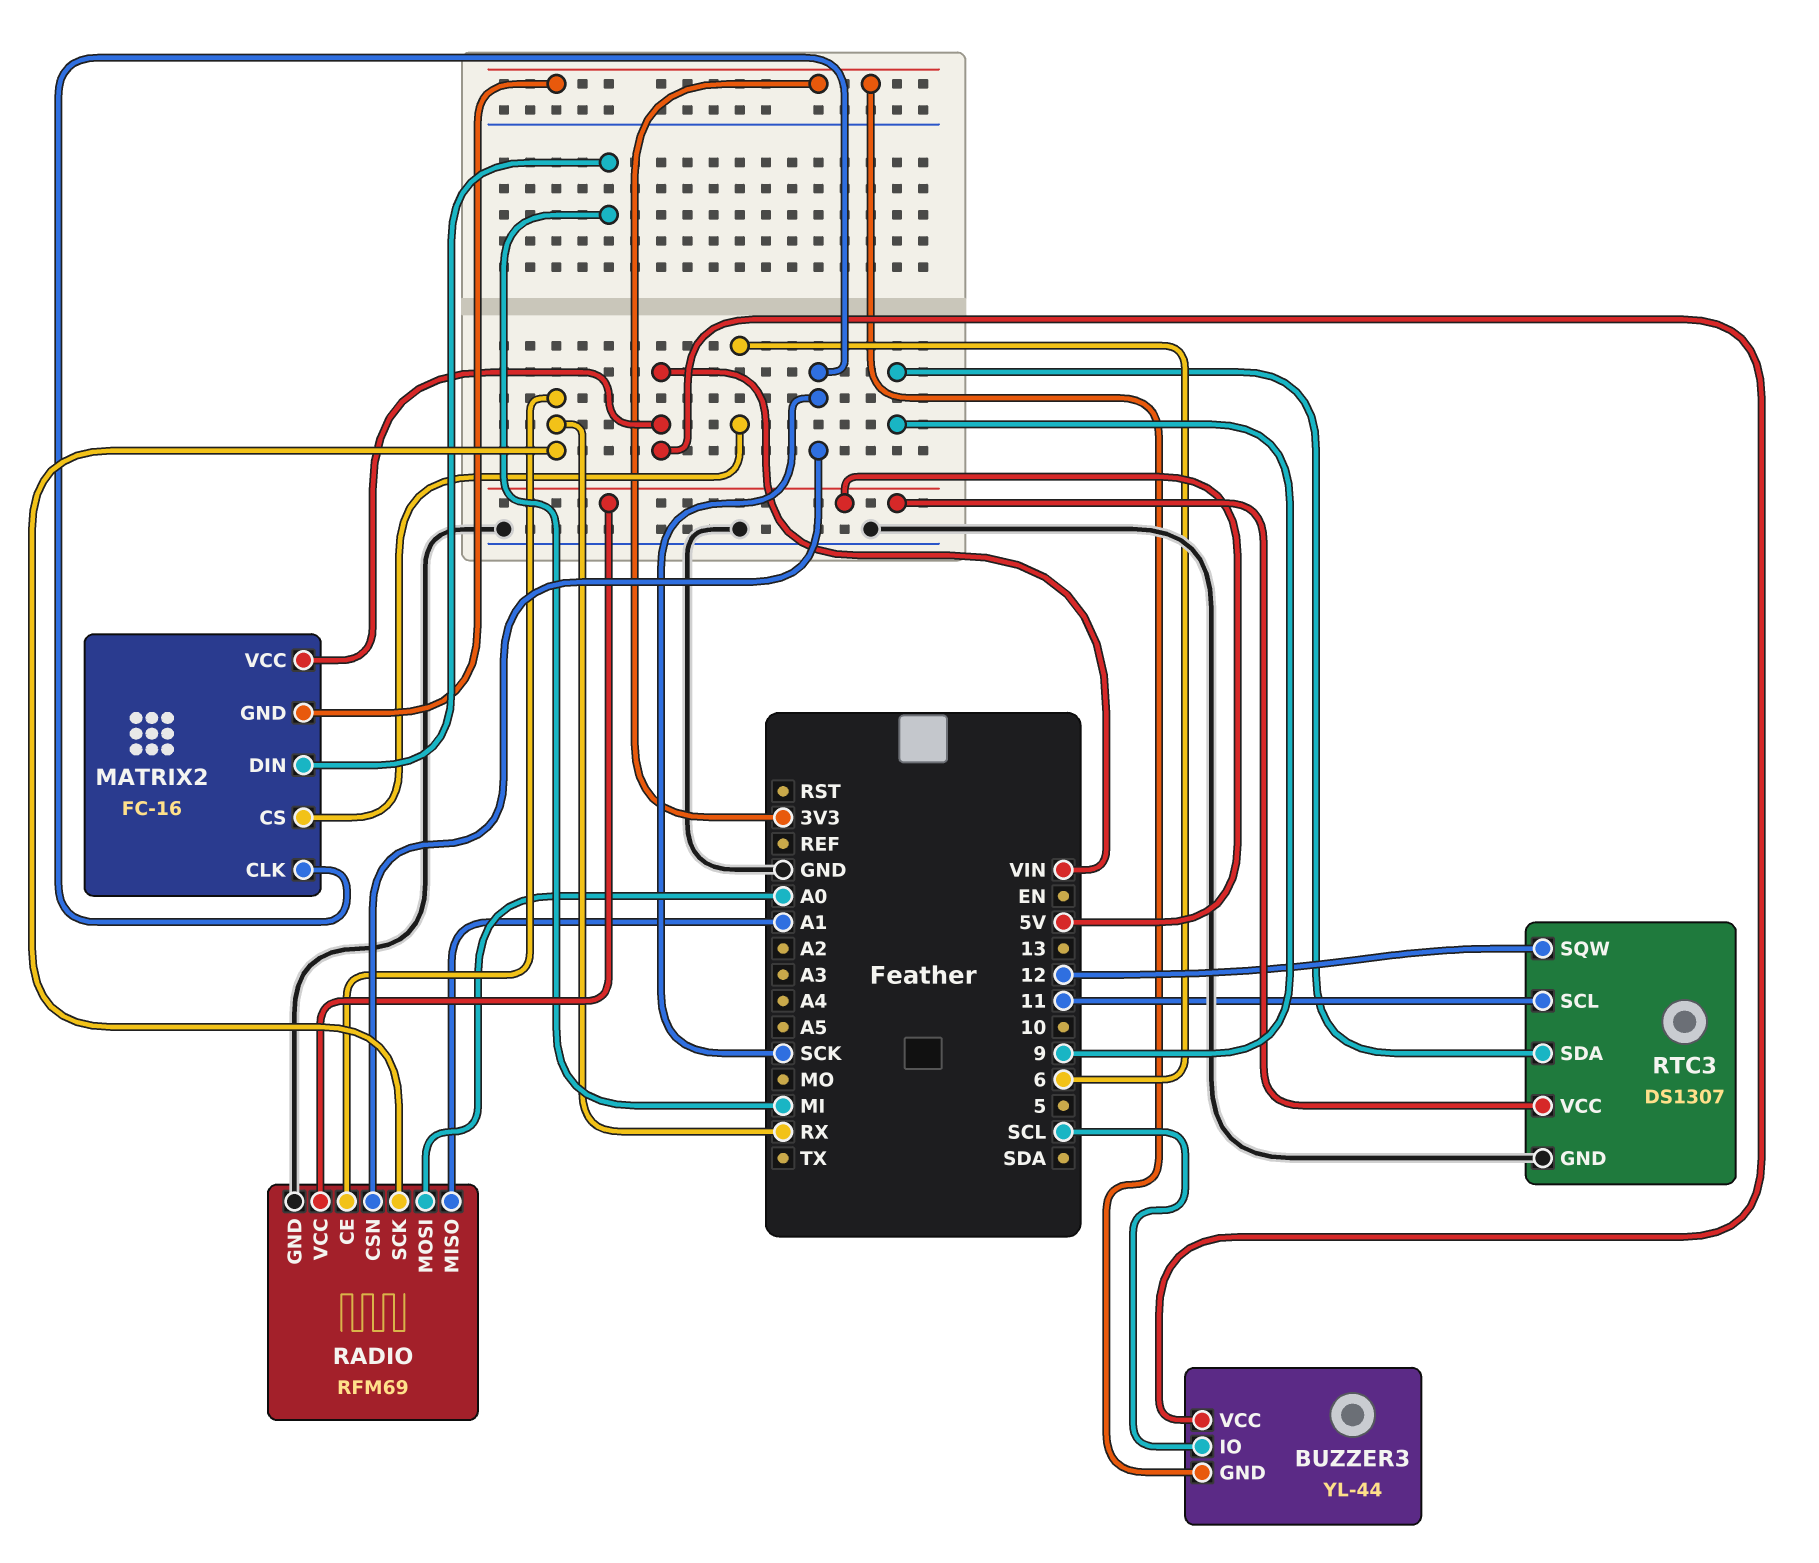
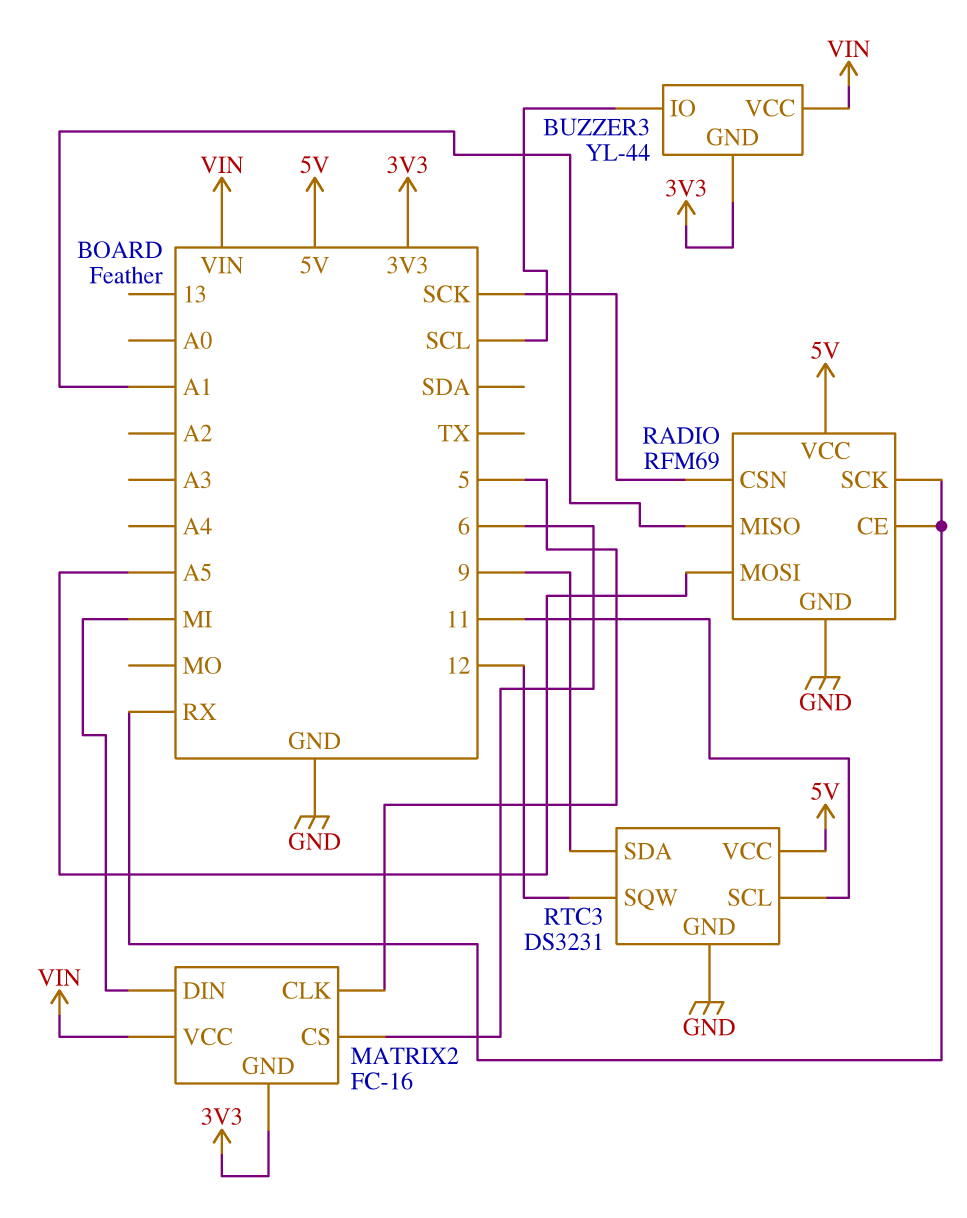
MATRIX2 pin CLK: SCK -> 5
RADIO pin MOSI: A0 -> A5
RTC3: DS1307 -> DS3231

